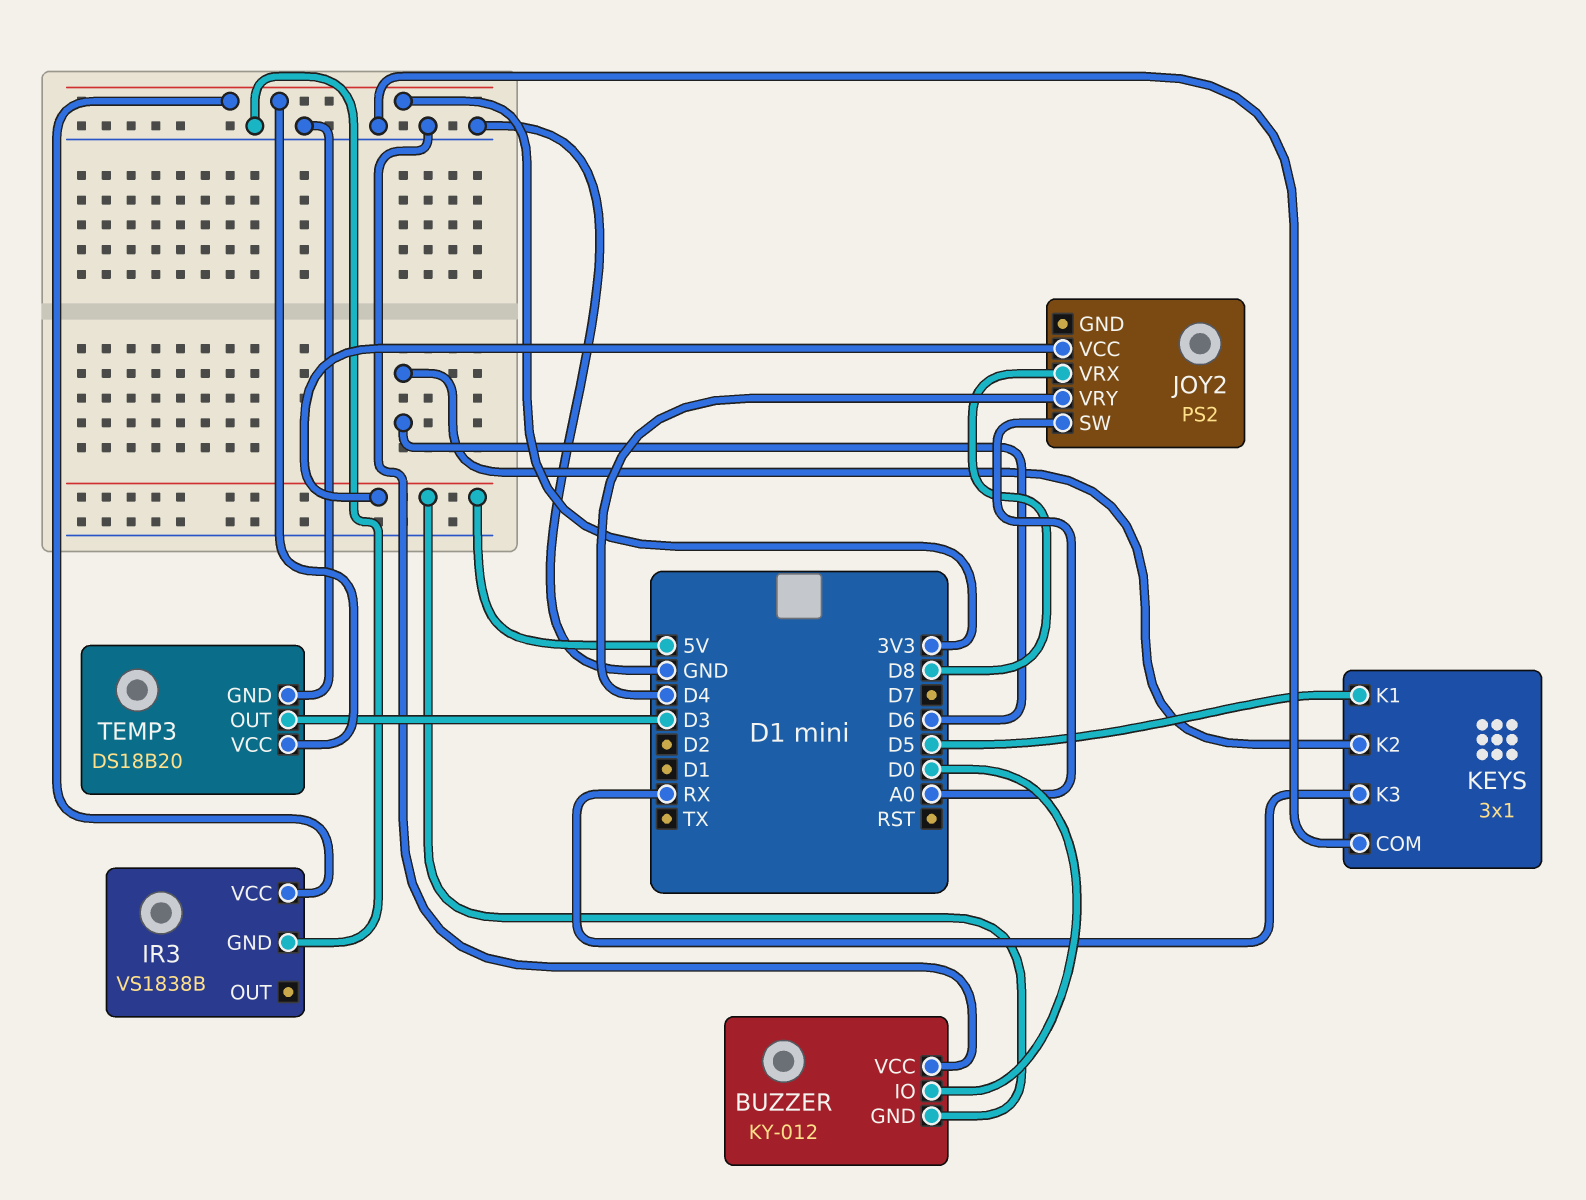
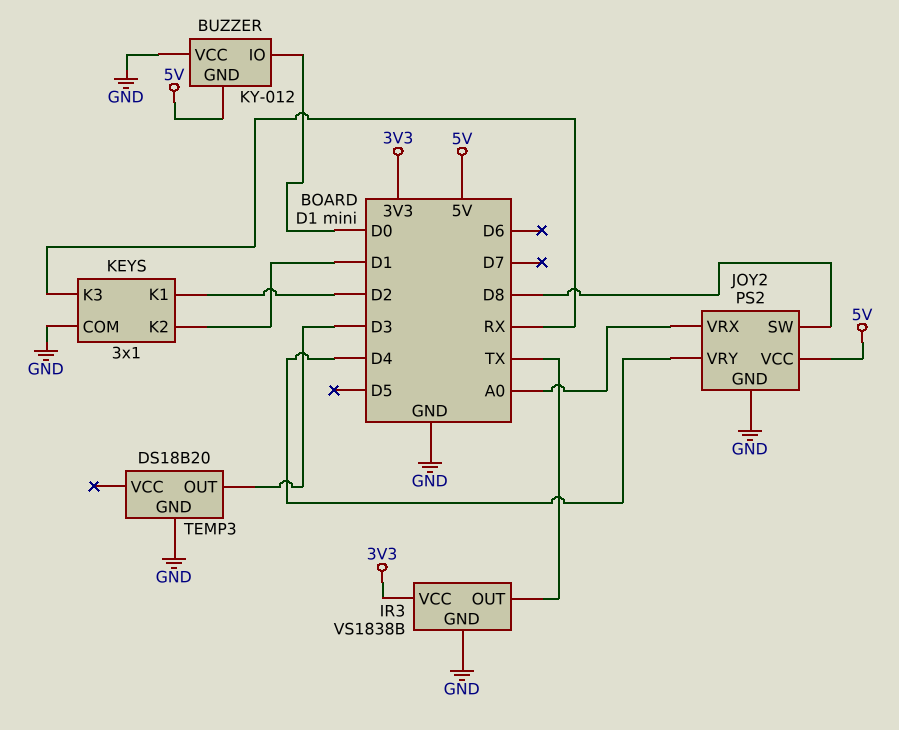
IR3 pin OUT: none -> TX
JOY2 pin GND: none -> GND
JOY2 pin SW: A0 -> D8
JOY2 pin VRX: D8 -> A0
KEYS pin K1: D5 -> D2
KEYS pin K2: D6 -> D1
TEMP3 pin VCC: 3V3 -> none

